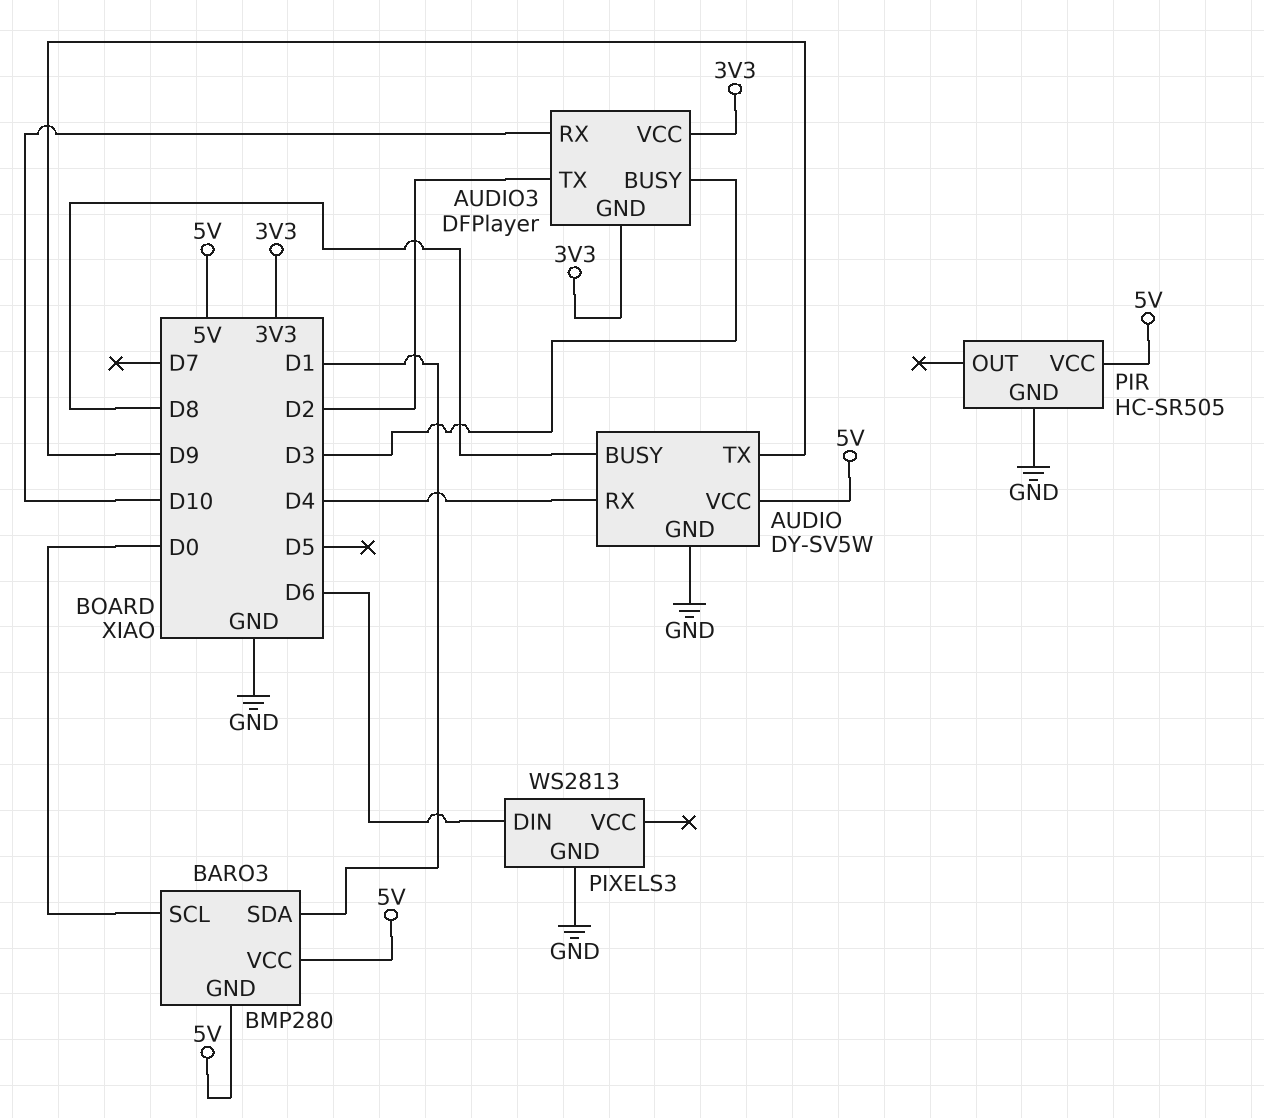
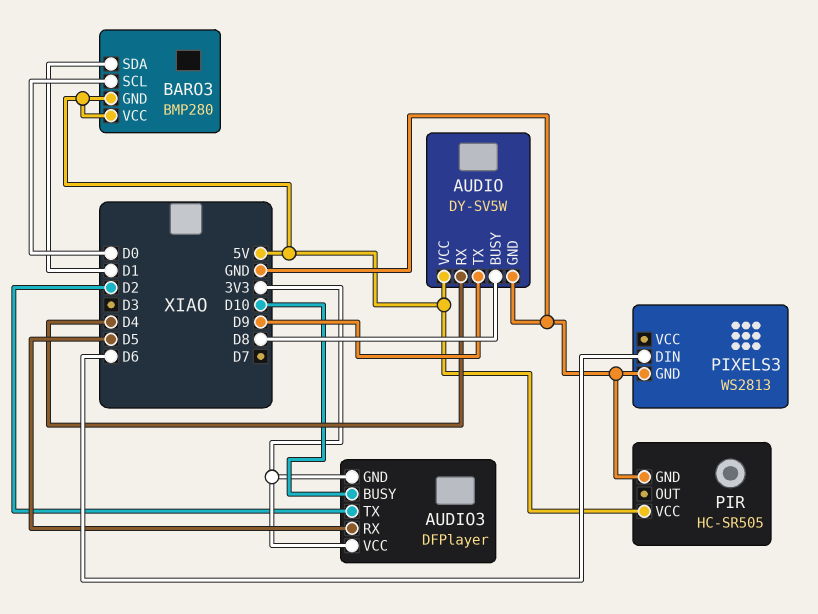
AUDIO3 pin BUSY: D3 -> D10
AUDIO3 pin RX: D10 -> D5

